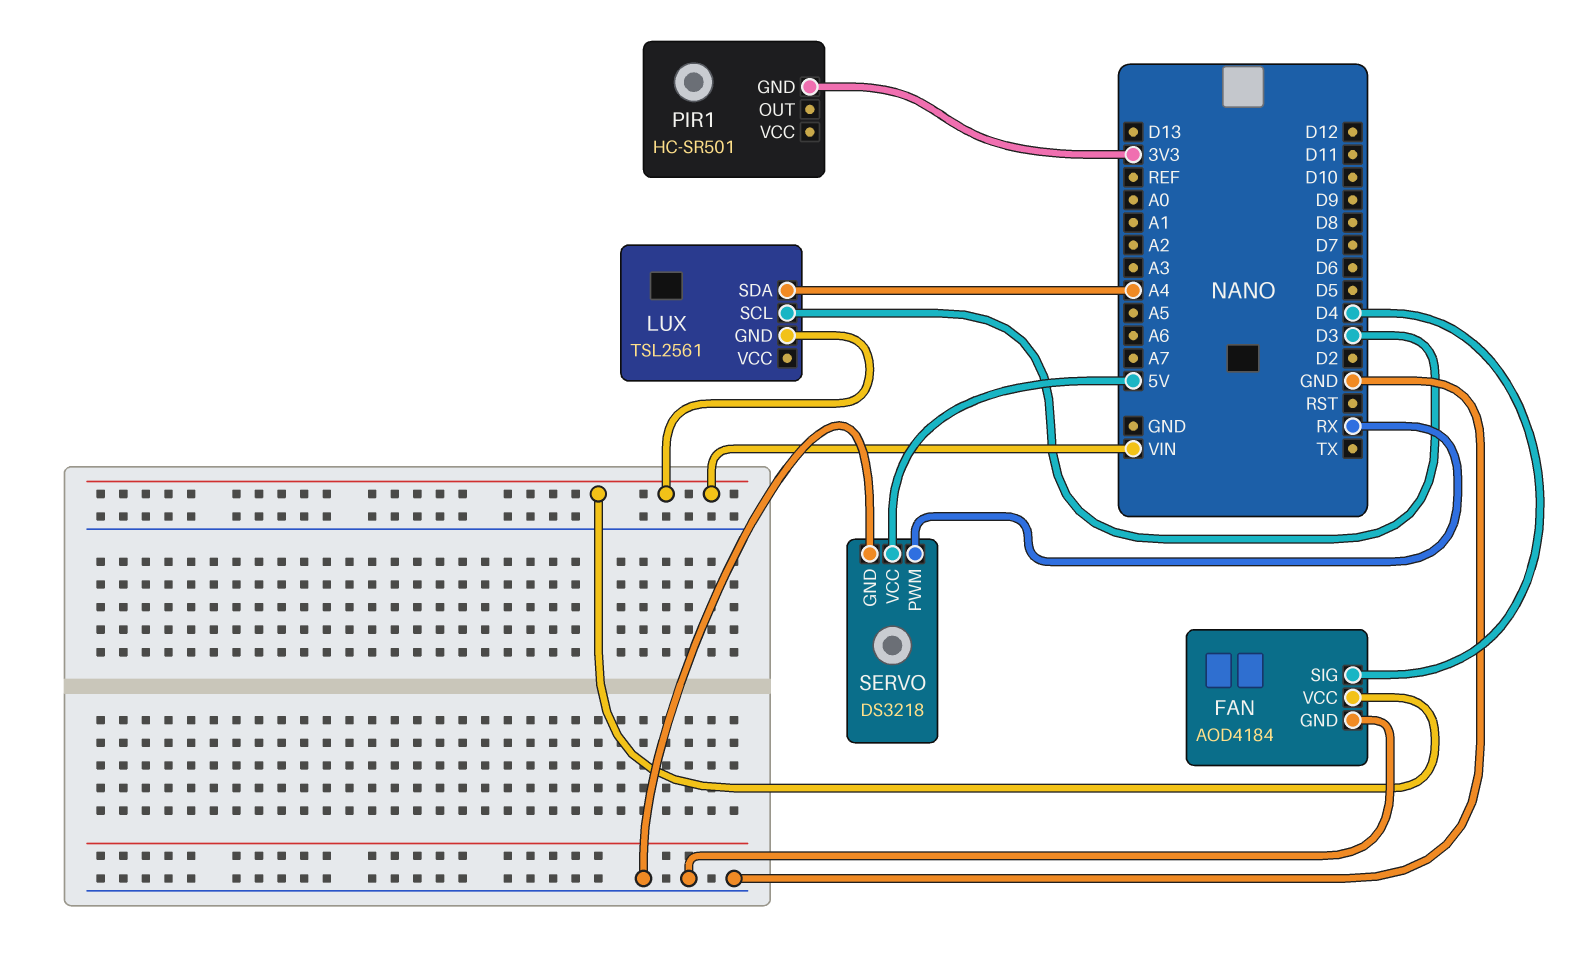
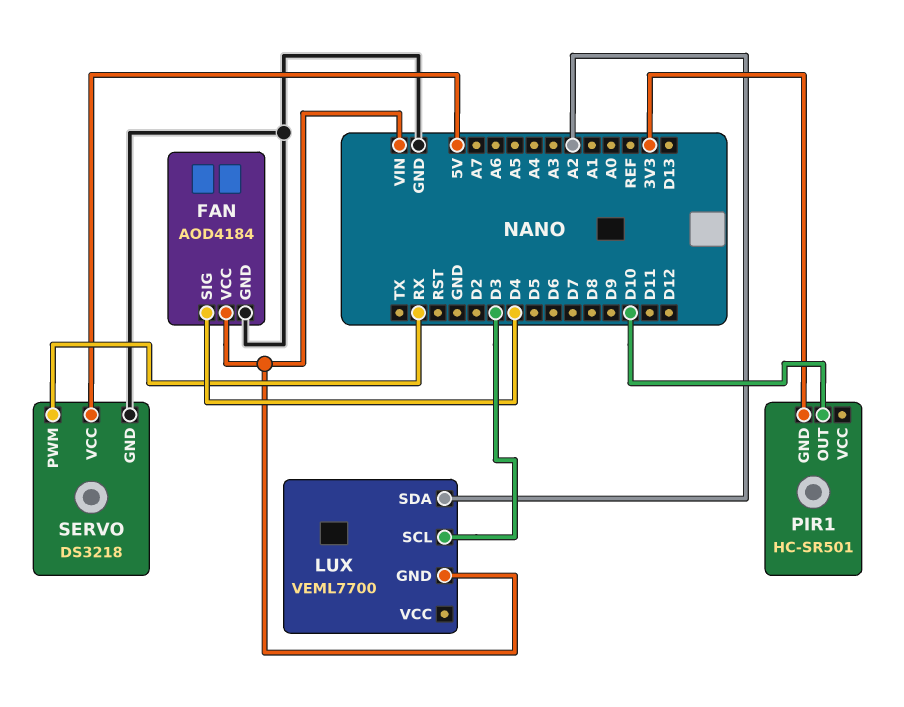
LUX: TSL2561 -> VEML7700
LUX pin SDA: A4 -> A2
PIR1 pin OUT: none -> D10

